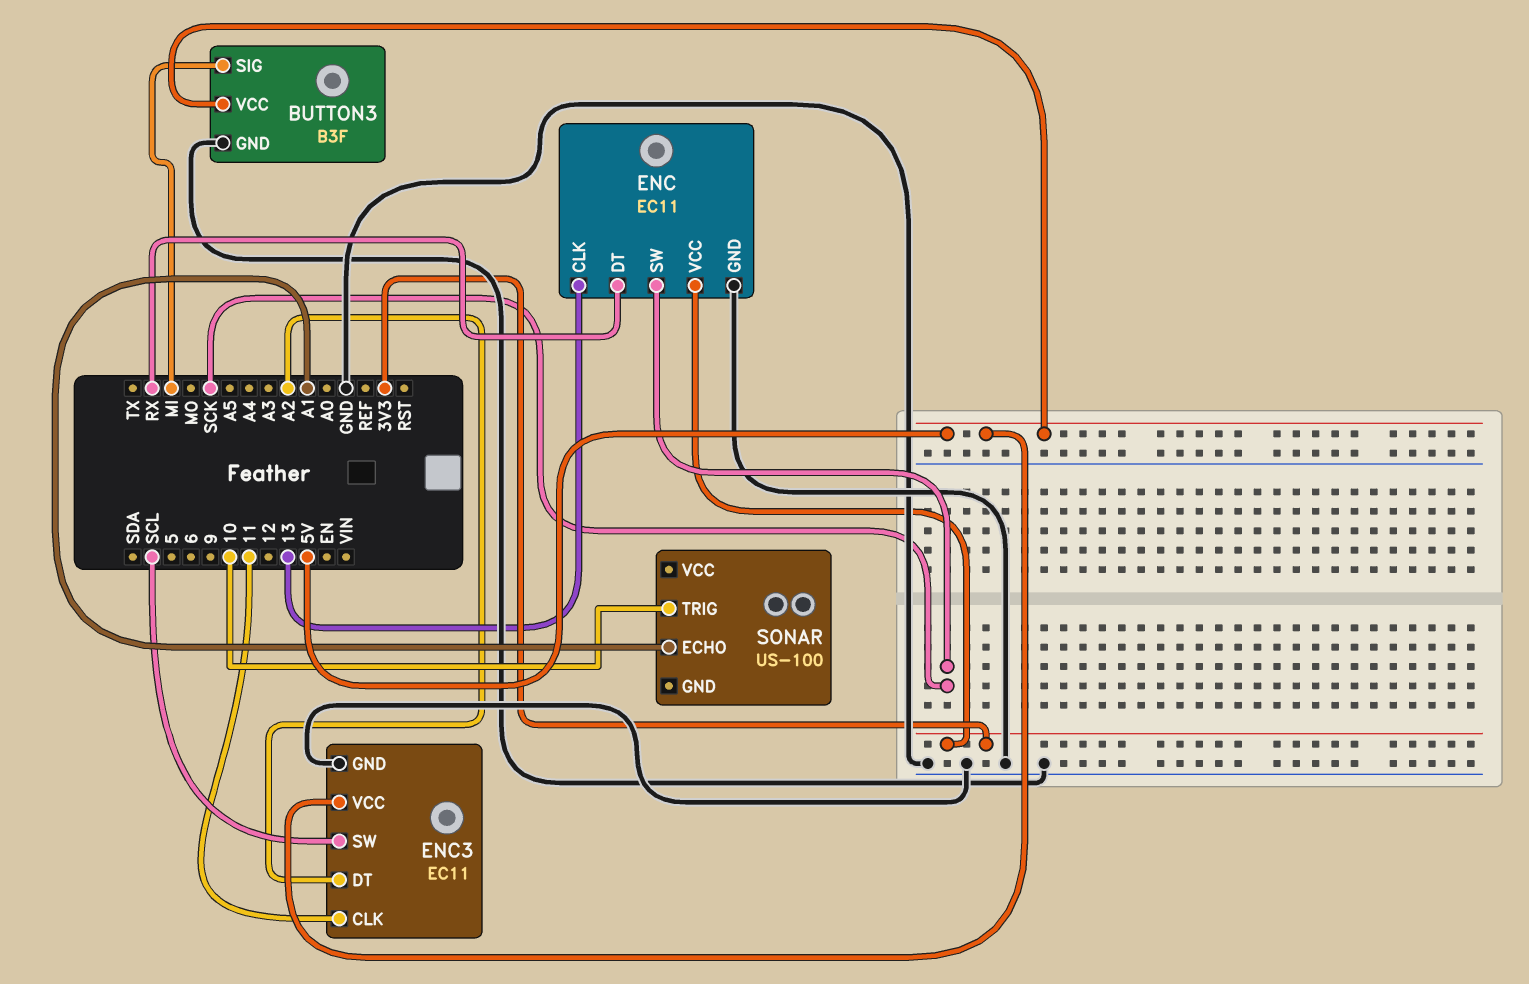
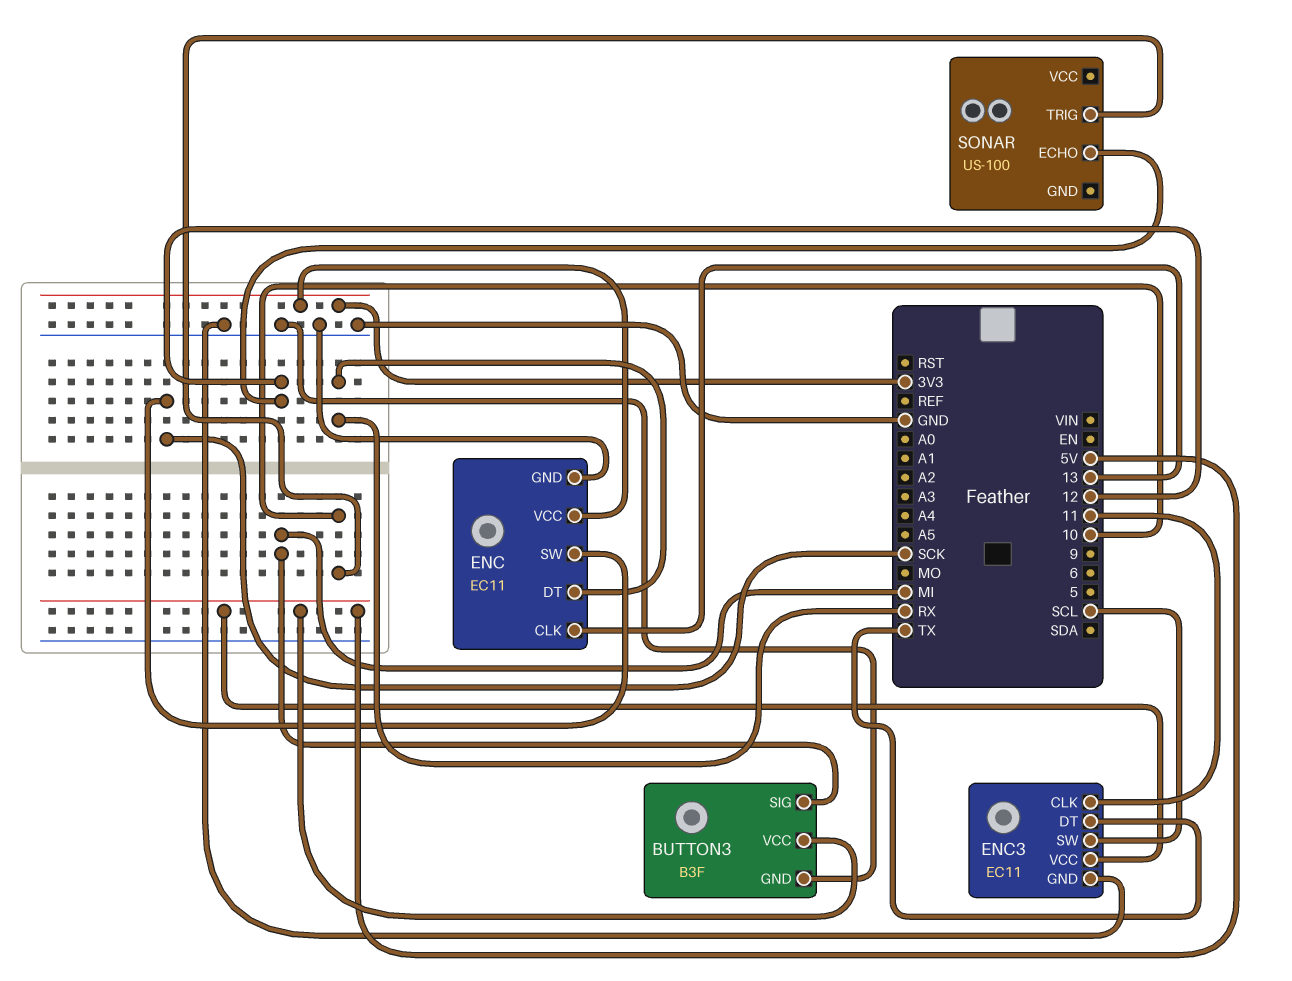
ENC3 pin DT: A2 -> TX
SONAR pin ECHO: A1 -> 12

